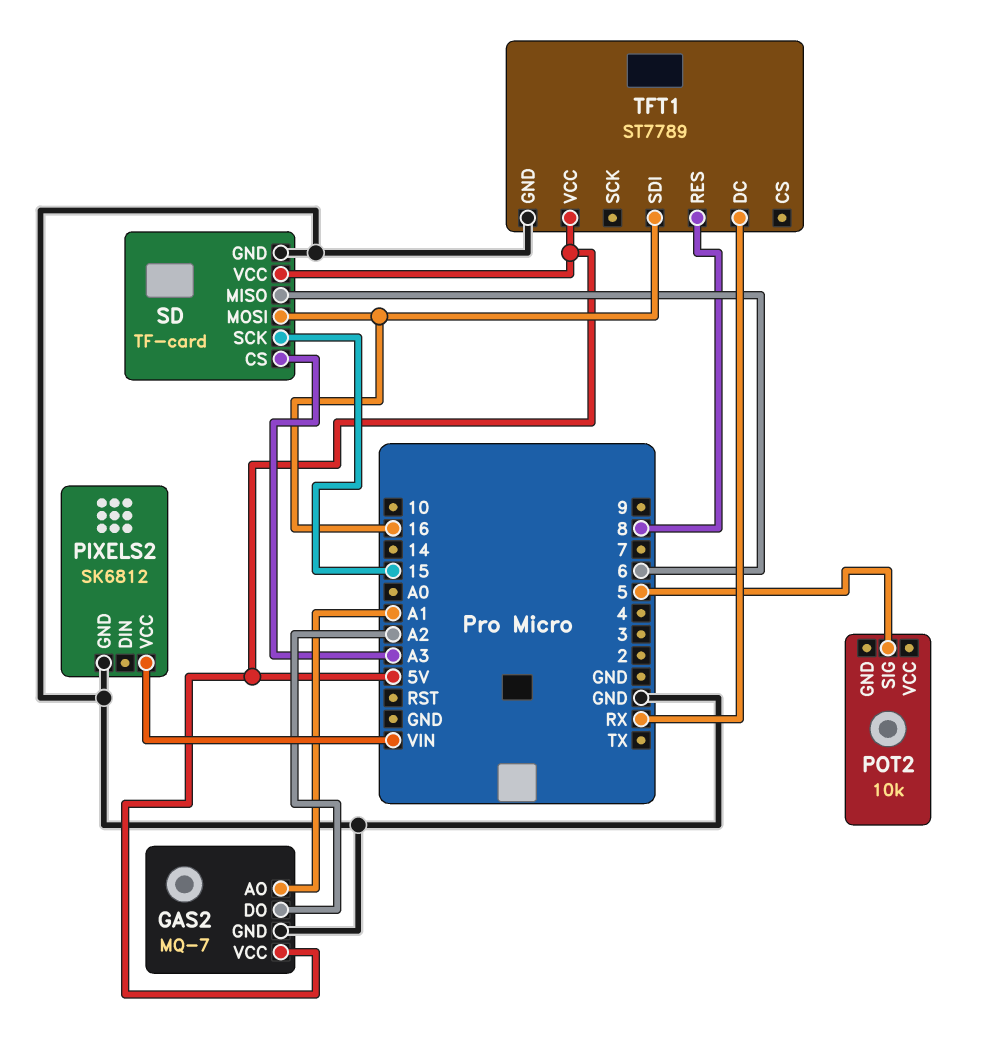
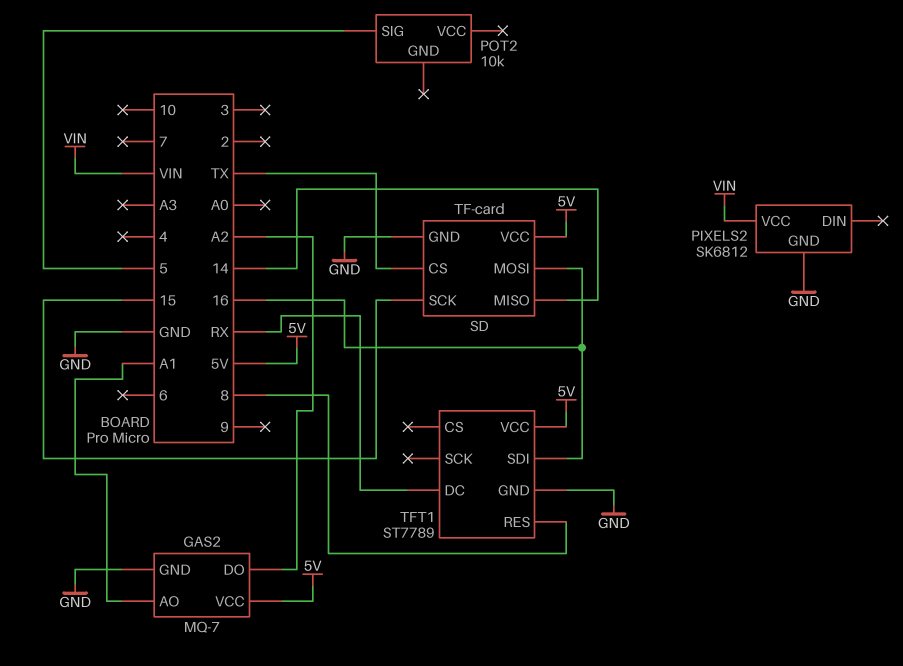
SD pin CS: A3 -> TX
SD pin MISO: 6 -> 14

